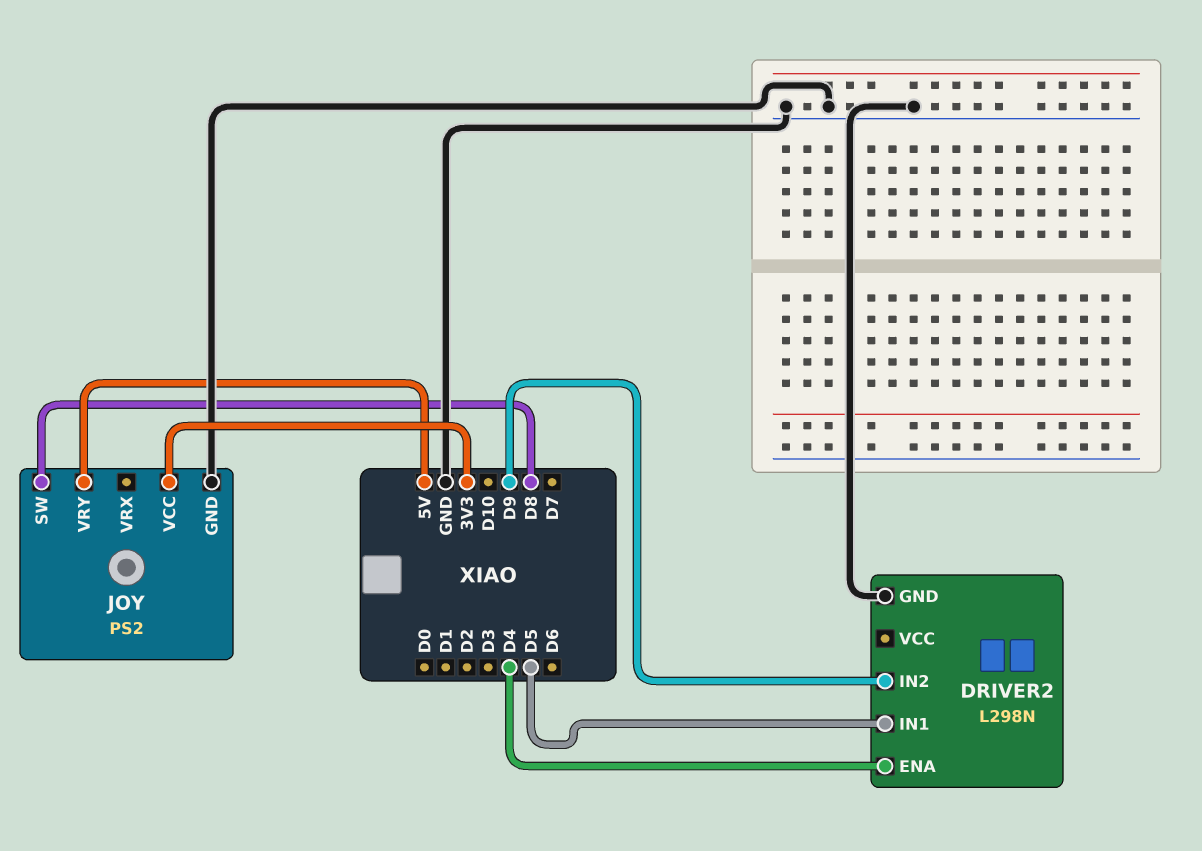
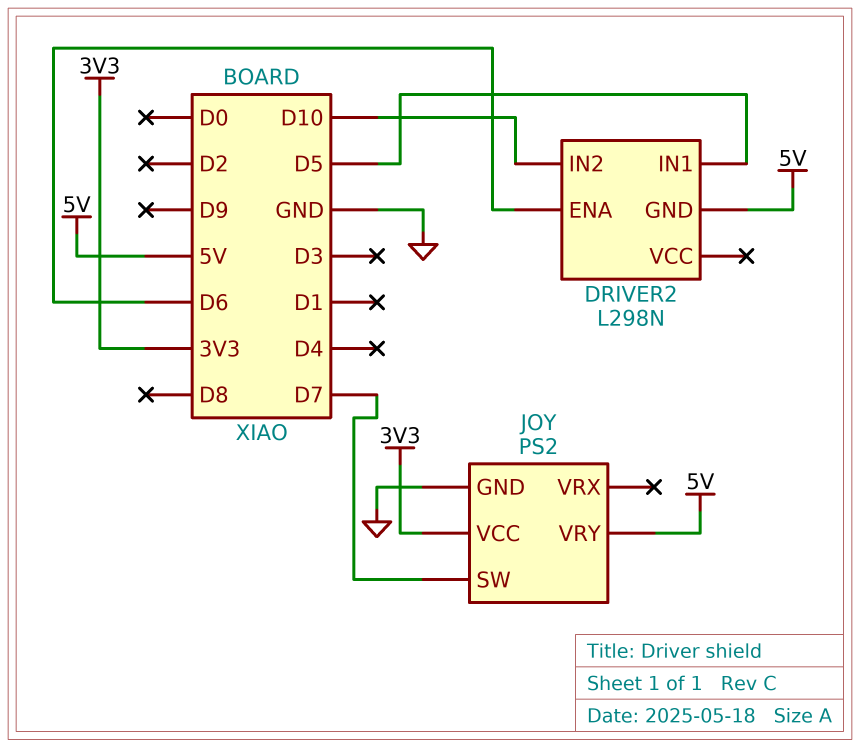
DRIVER2 pin ENA: D4 -> D6
DRIVER2 pin GND: GND -> 5V
DRIVER2 pin IN2: D9 -> D10
JOY pin SW: D8 -> D7

